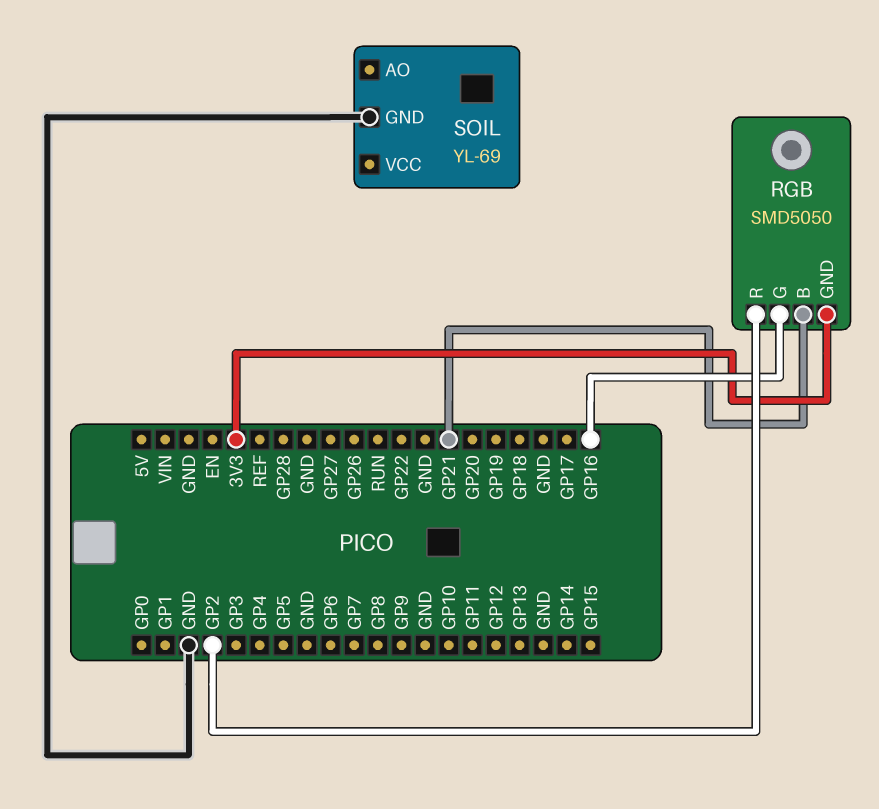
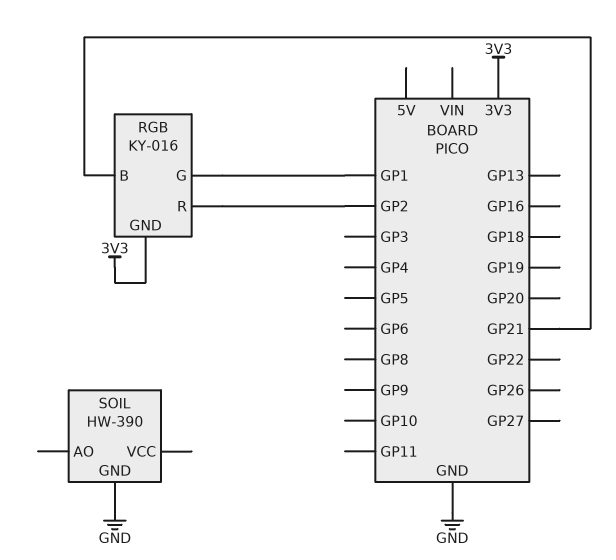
RGB: SMD5050 -> KY-016
RGB pin G: GP16 -> GP1
SOIL: YL-69 -> HW-390

